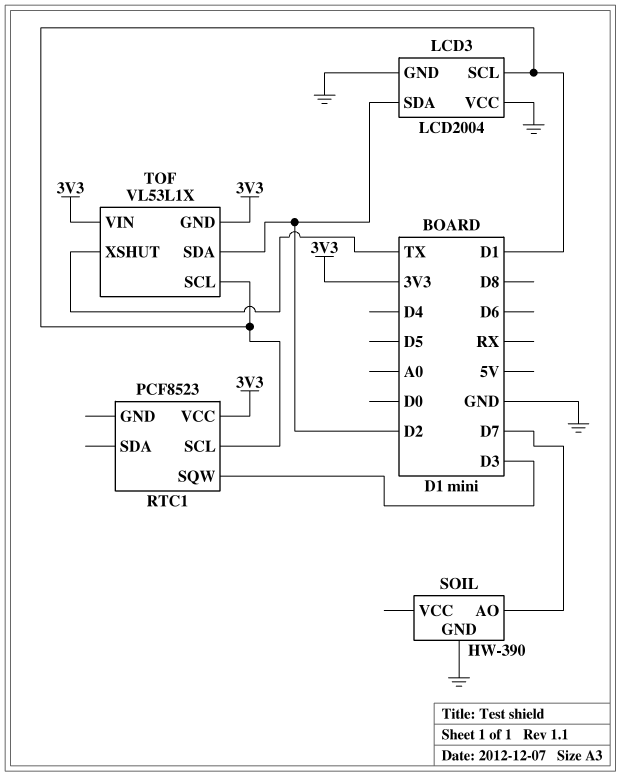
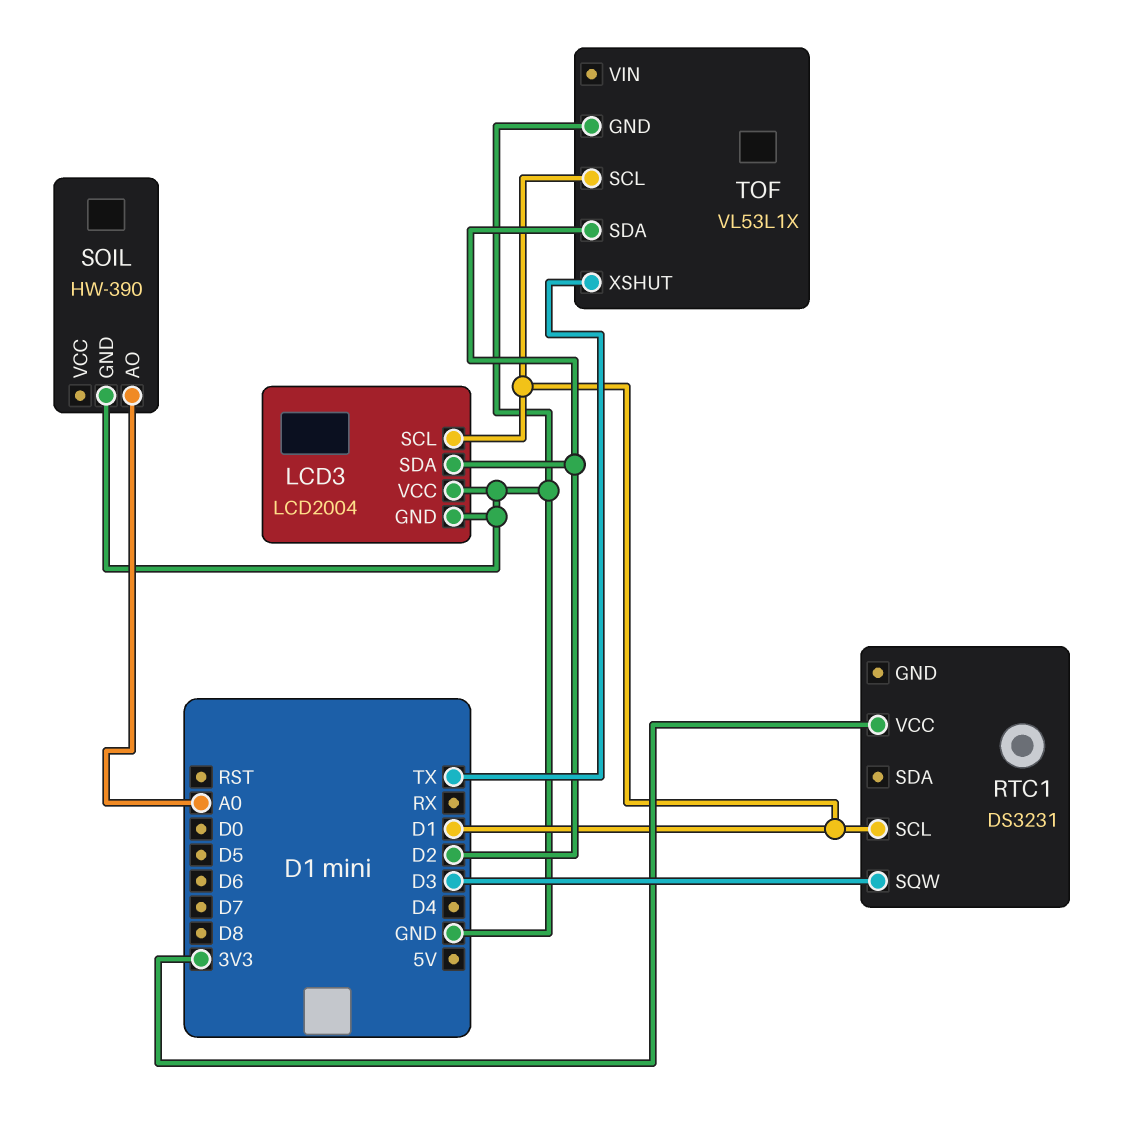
RTC1: PCF8523 -> DS3231
SOIL pin AO: D7 -> A0
TOF pin GND: 3V3 -> GND
TOF pin VIN: 3V3 -> none

